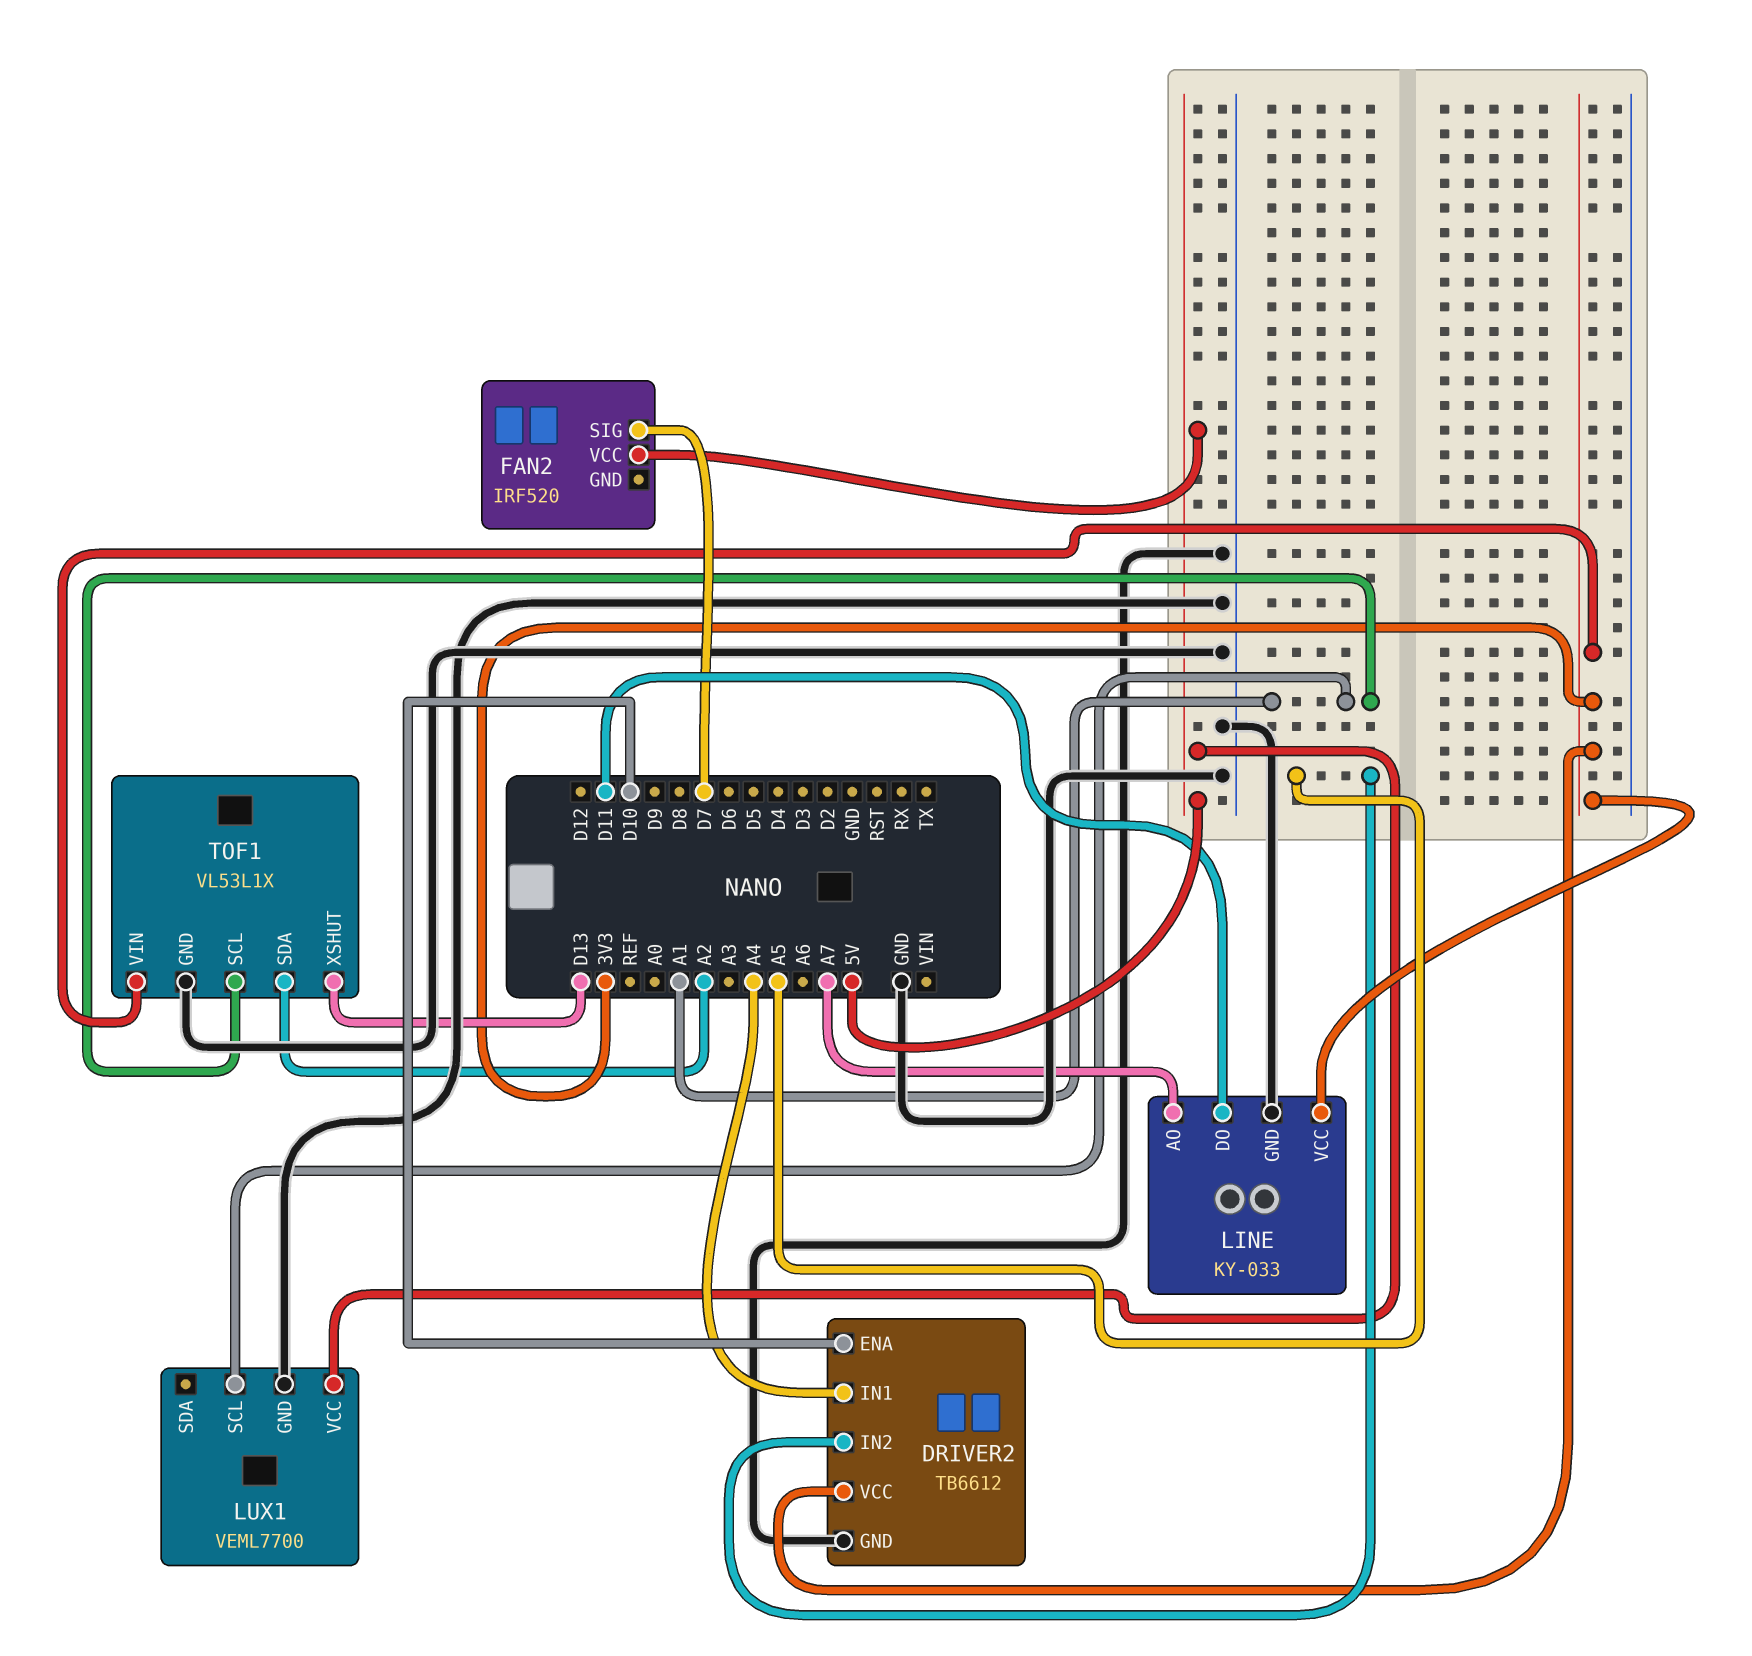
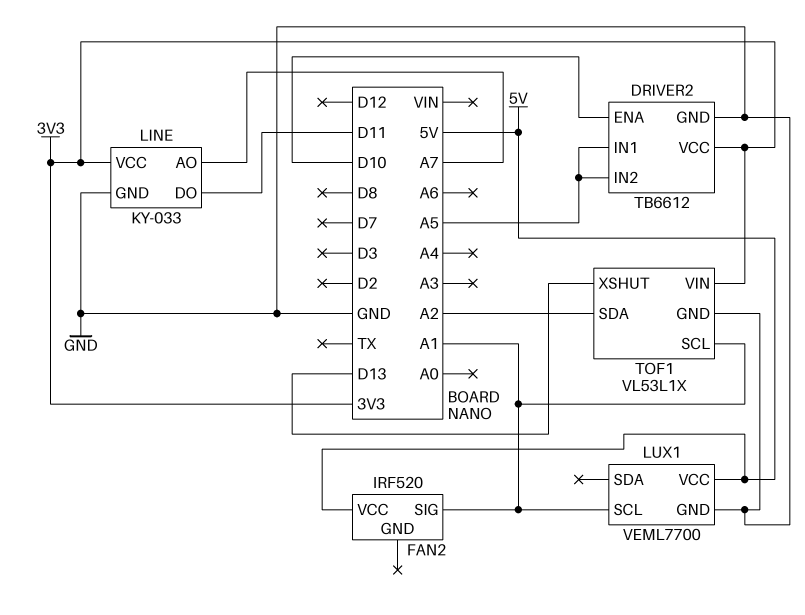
DRIVER2 pin IN1: A4 -> A5
FAN2 pin SIG: D7 -> A1

